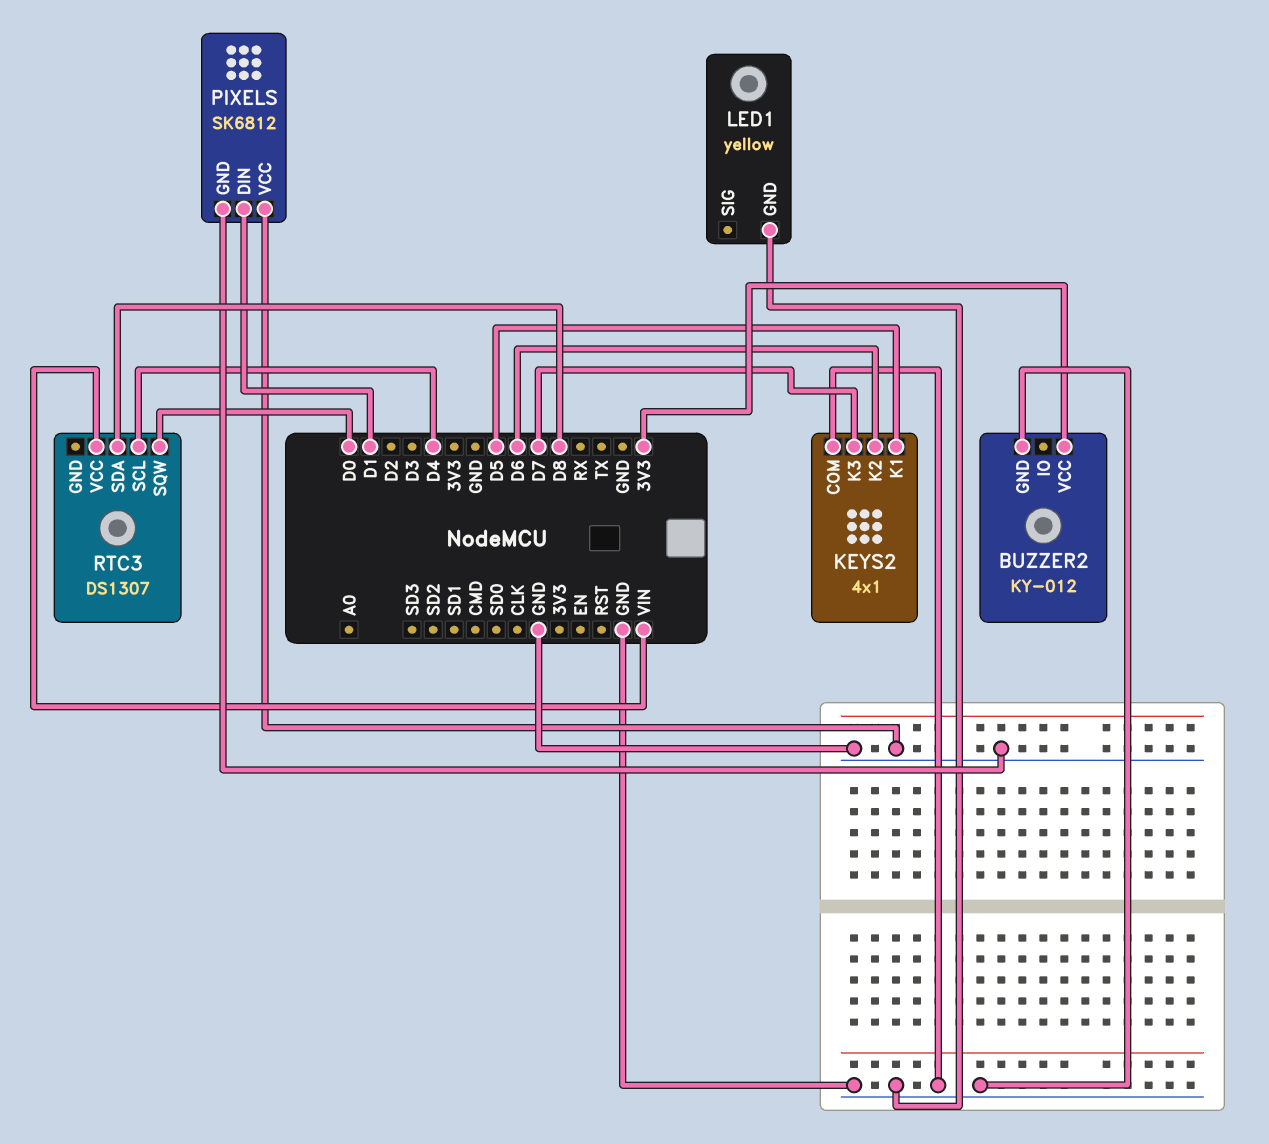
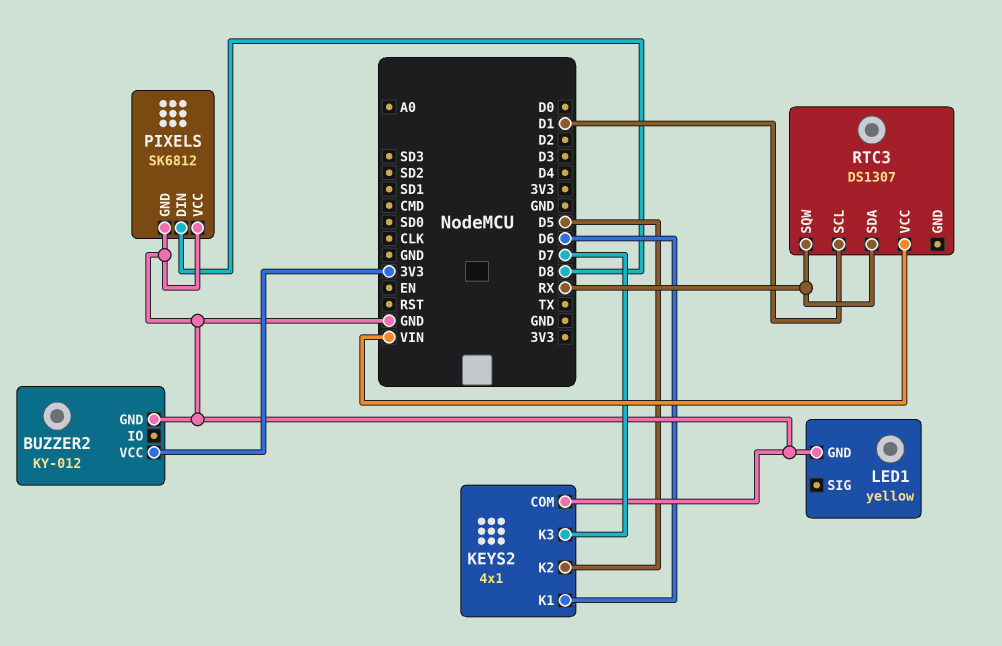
KEYS2 pin K1: D5 -> D6
KEYS2 pin K2: D6 -> D5
PIXELS pin DIN: D1 -> D8
RTC3 pin SCL: D4 -> D1
RTC3 pin SDA: D8 -> RX
RTC3 pin SQW: D0 -> RX

